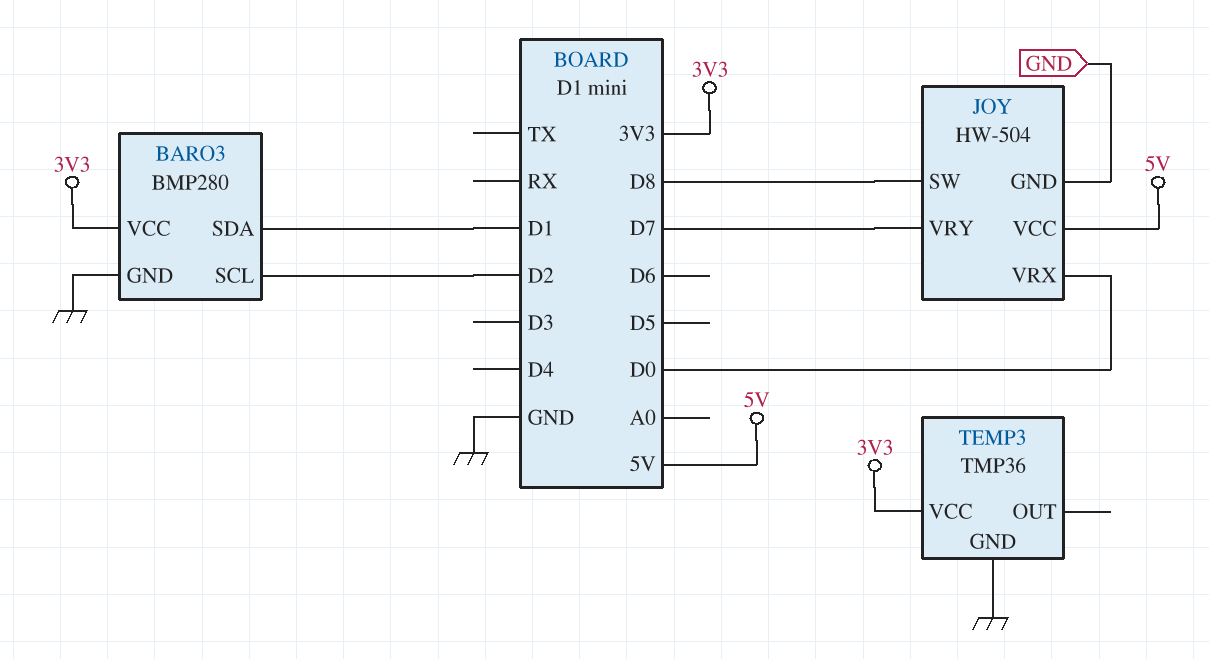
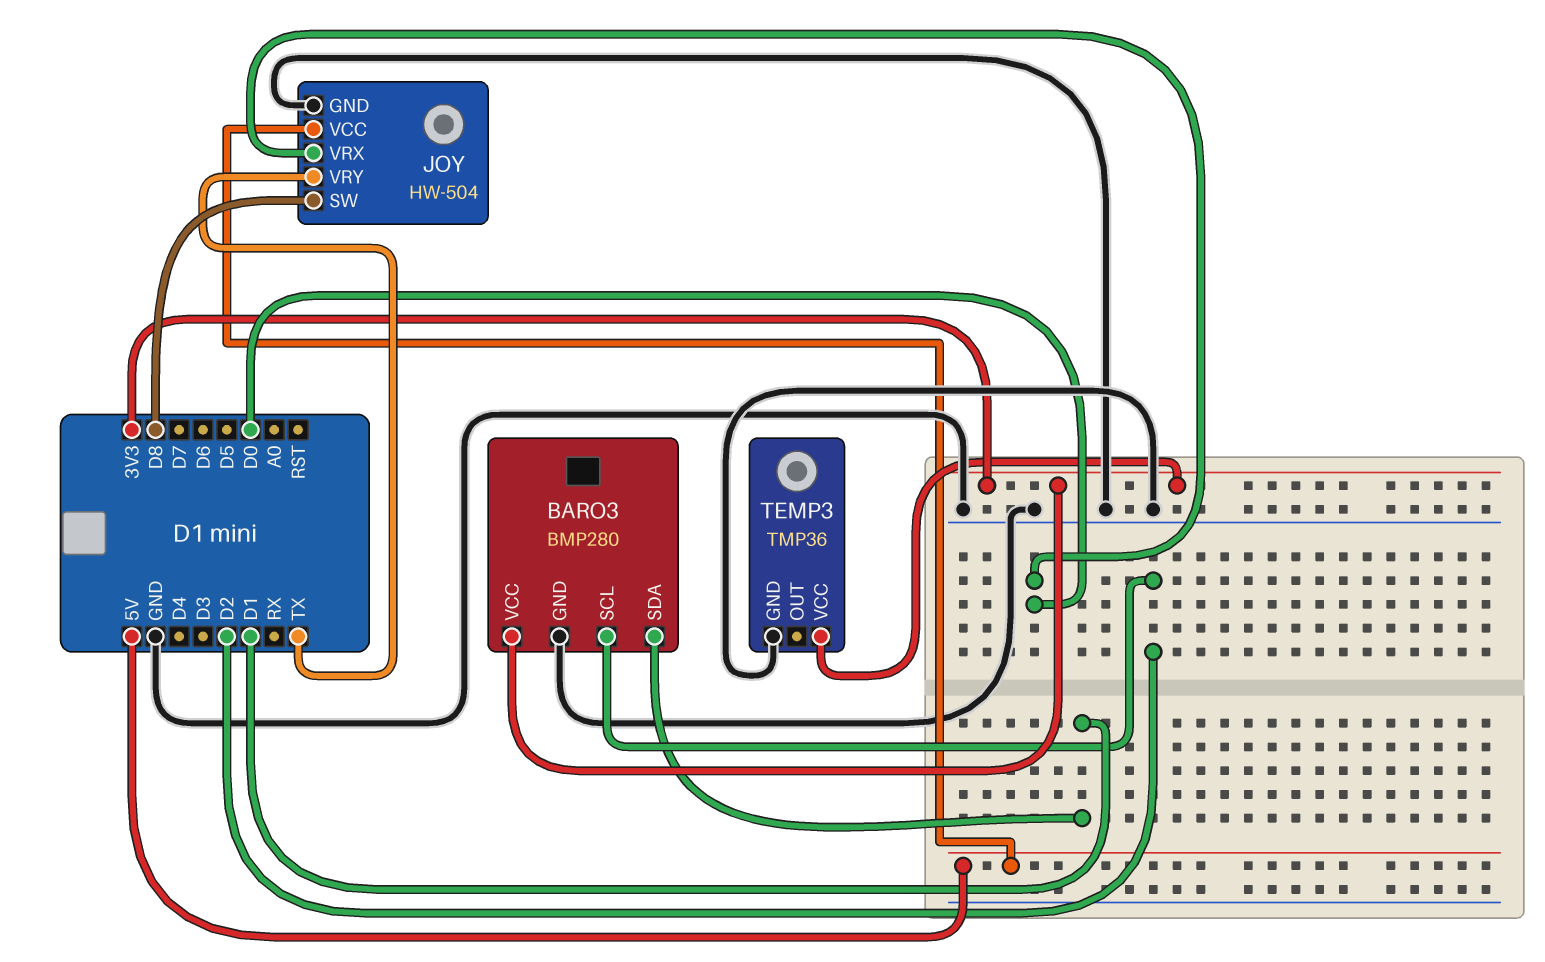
JOY pin VRY: D7 -> TX

